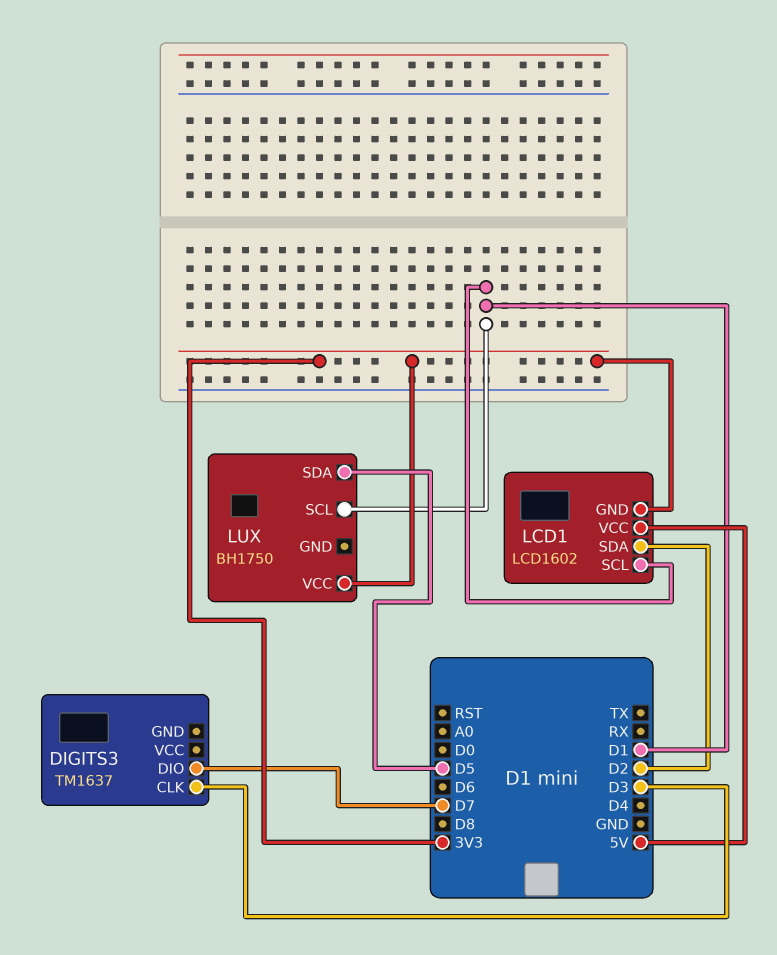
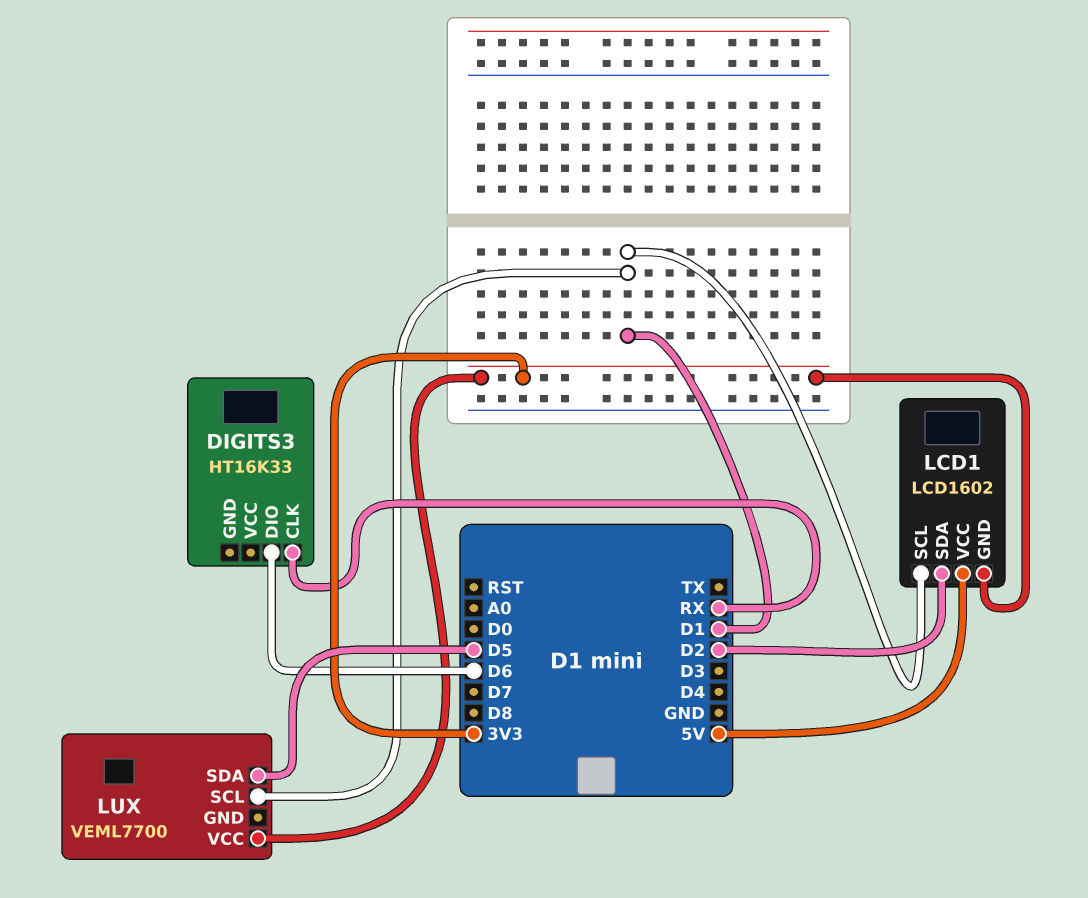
DIGITS3: TM1637 -> HT16K33
DIGITS3 pin CLK: D3 -> RX
DIGITS3 pin DIO: D7 -> D6
LUX: BH1750 -> VEML7700

